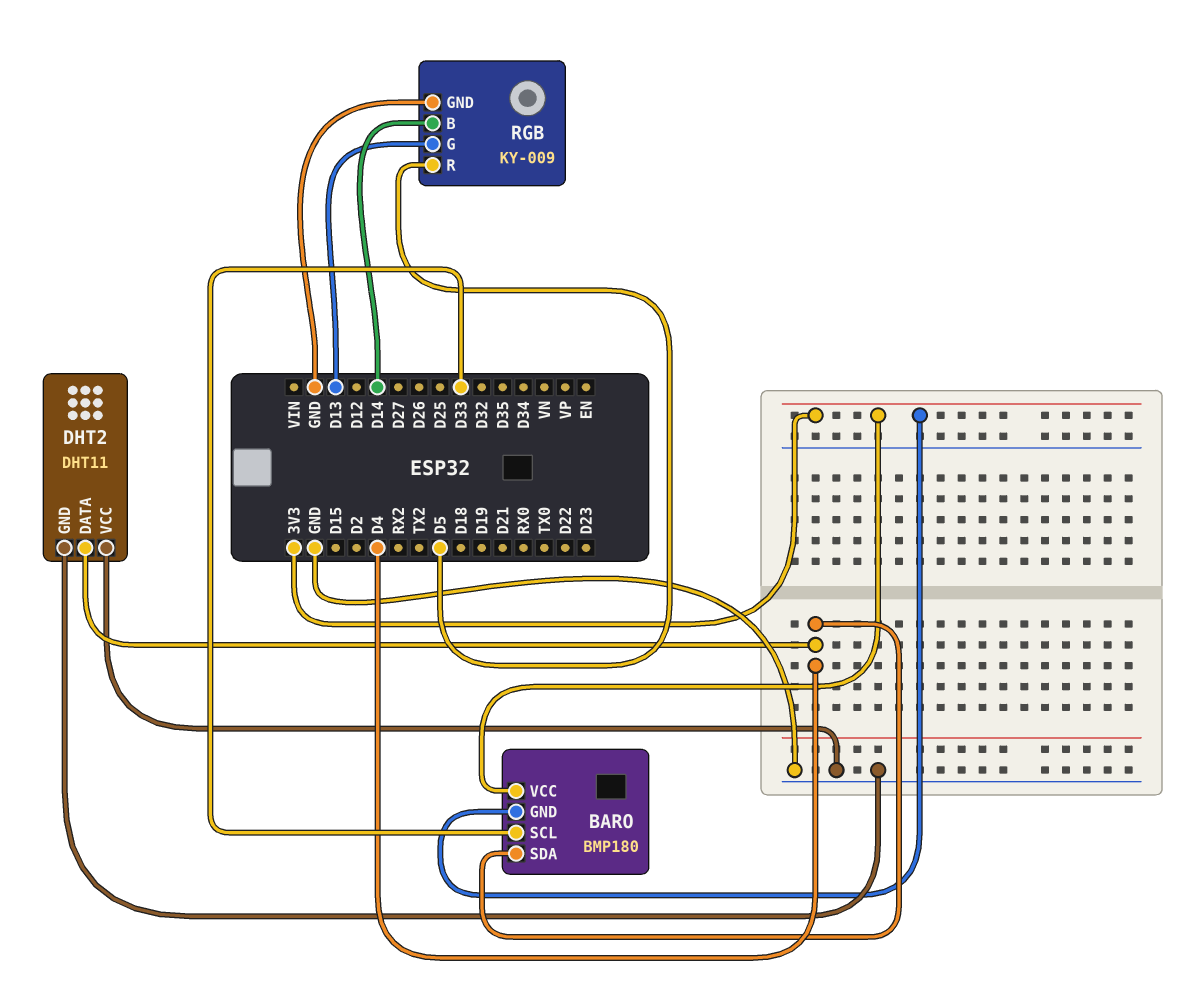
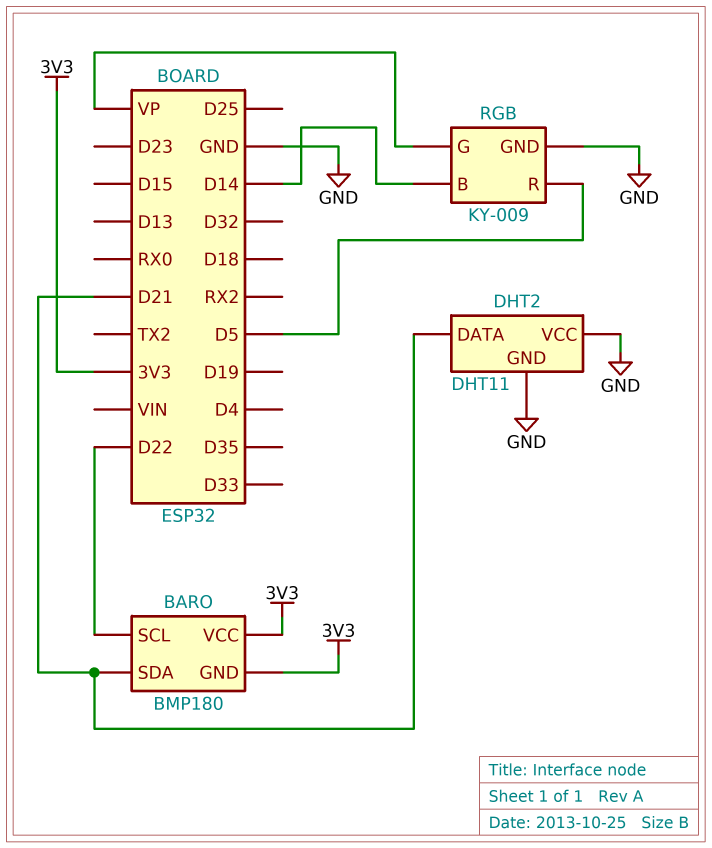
BARO pin SCL: D33 -> D22
BARO pin SDA: D4 -> D21
DHT2 pin DATA: D4 -> D21
RGB pin G: D13 -> VP

